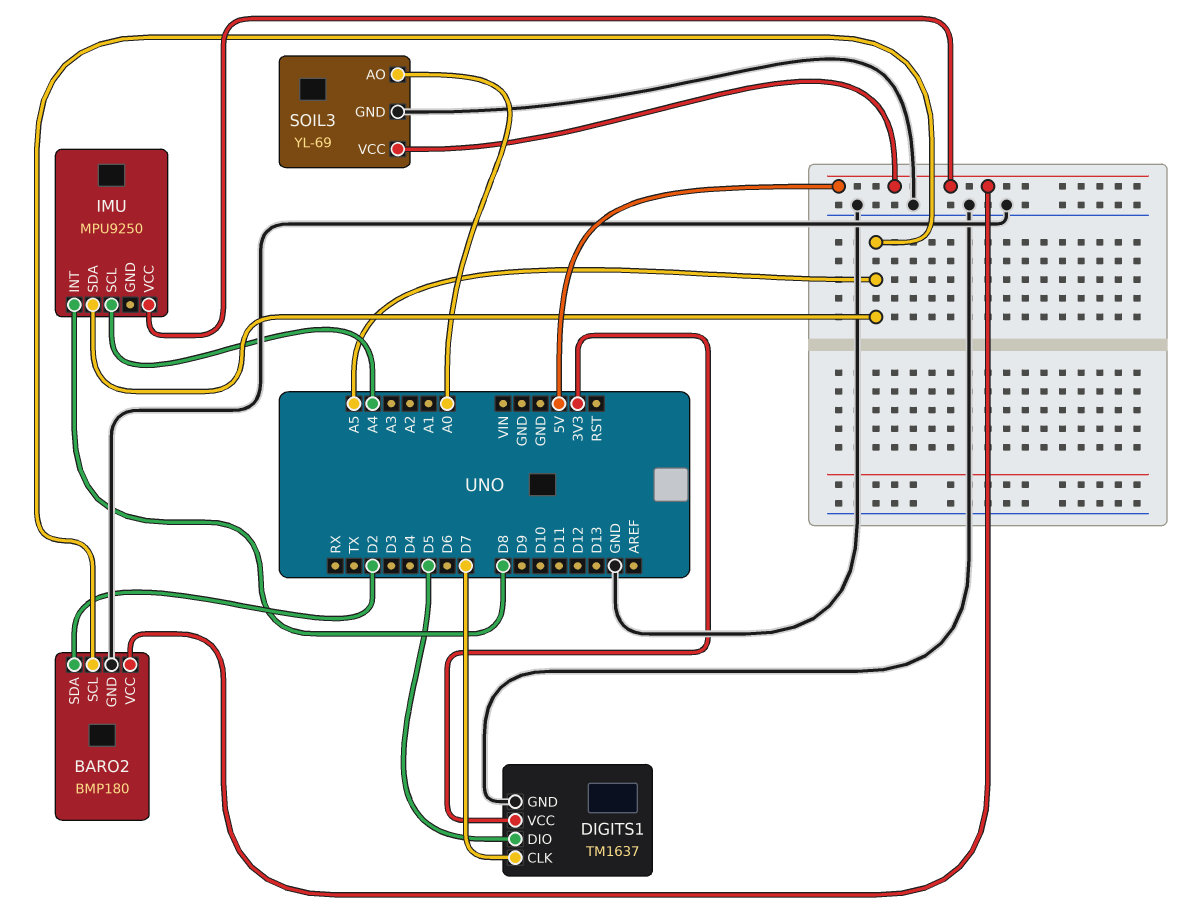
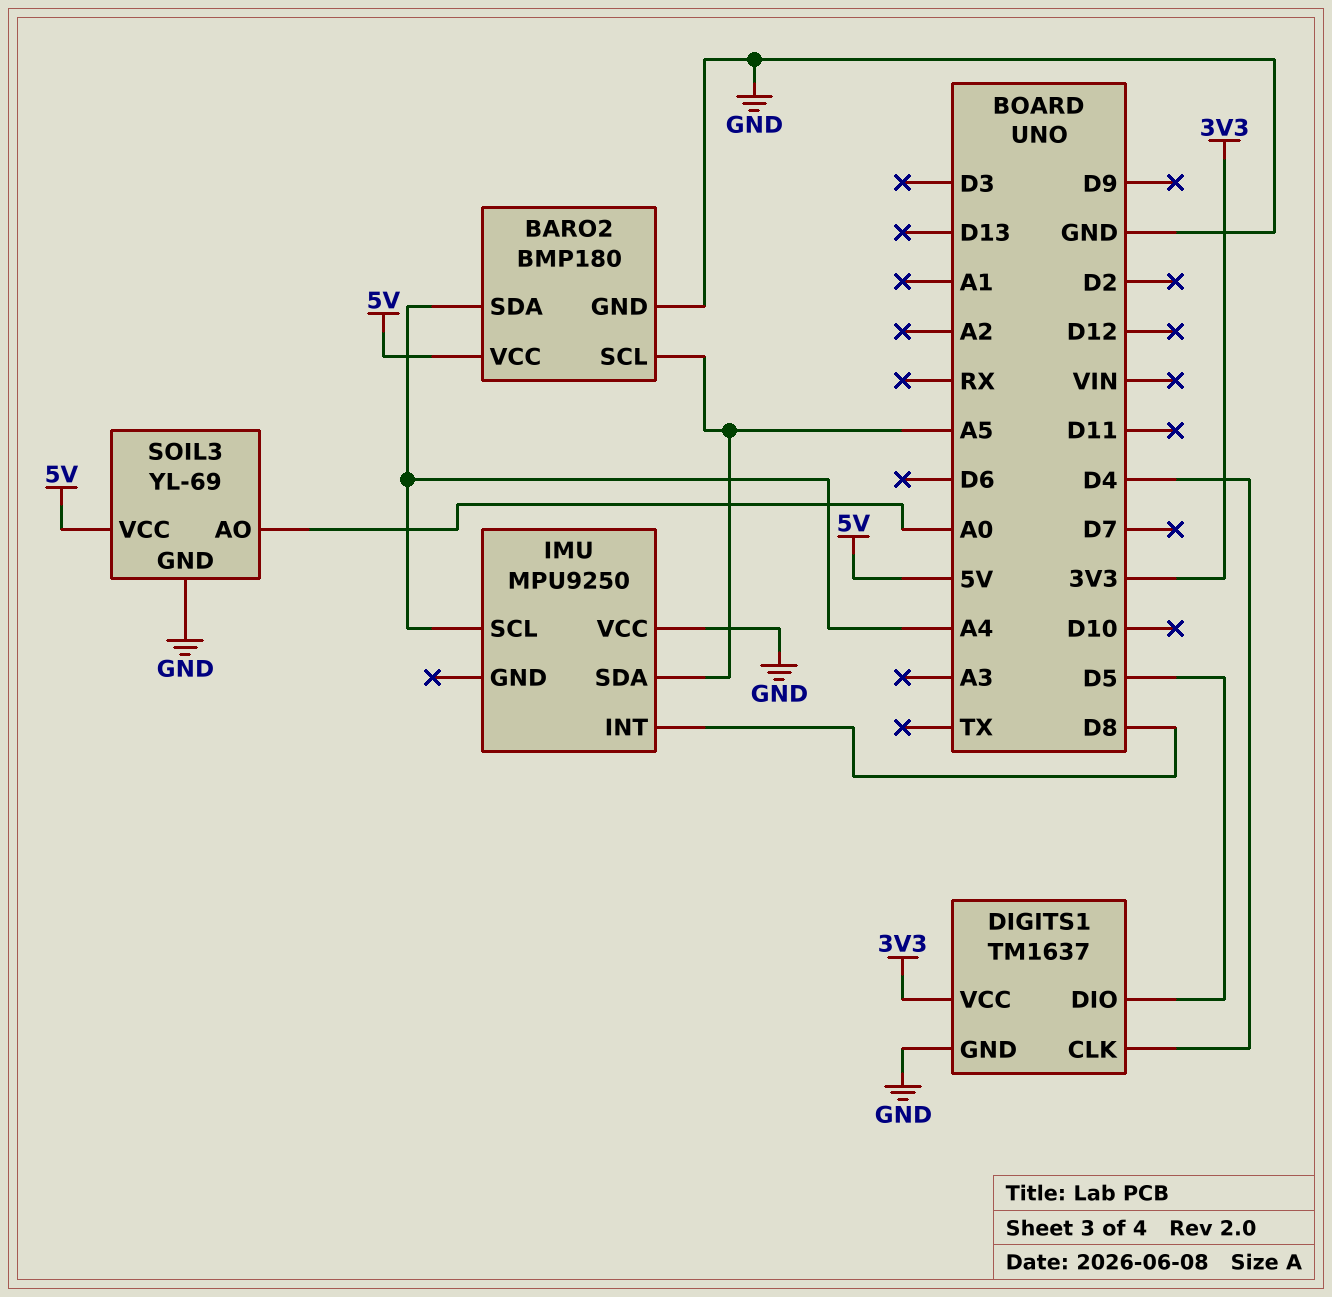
BARO2 pin SDA: D2 -> A4
DIGITS1 pin CLK: D7 -> D4
IMU pin VCC: 5V -> GND

